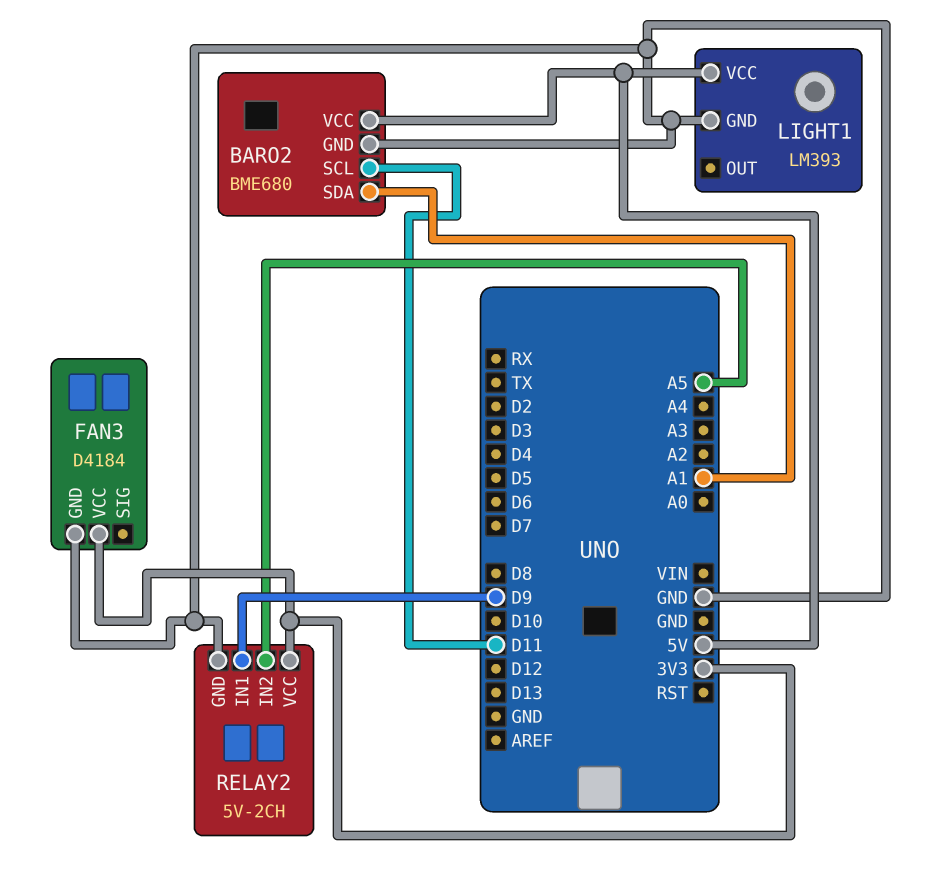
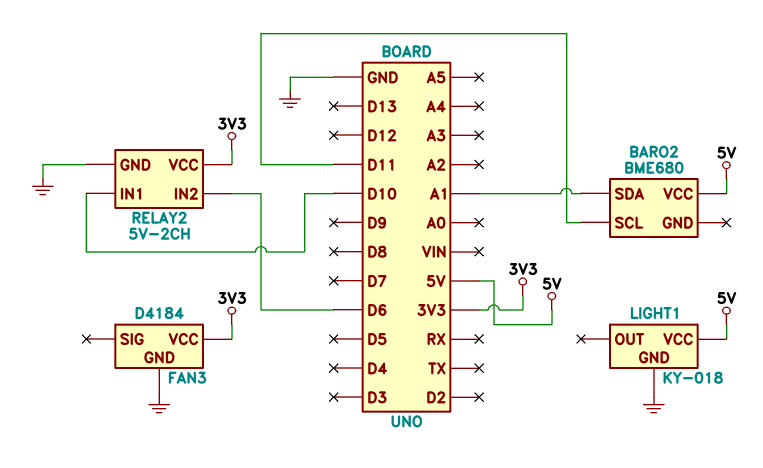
BARO2 pin GND: GND -> none
LIGHT1: LM393 -> KY-018
RELAY2 pin IN1: D9 -> D10
RELAY2 pin IN2: A5 -> D6

